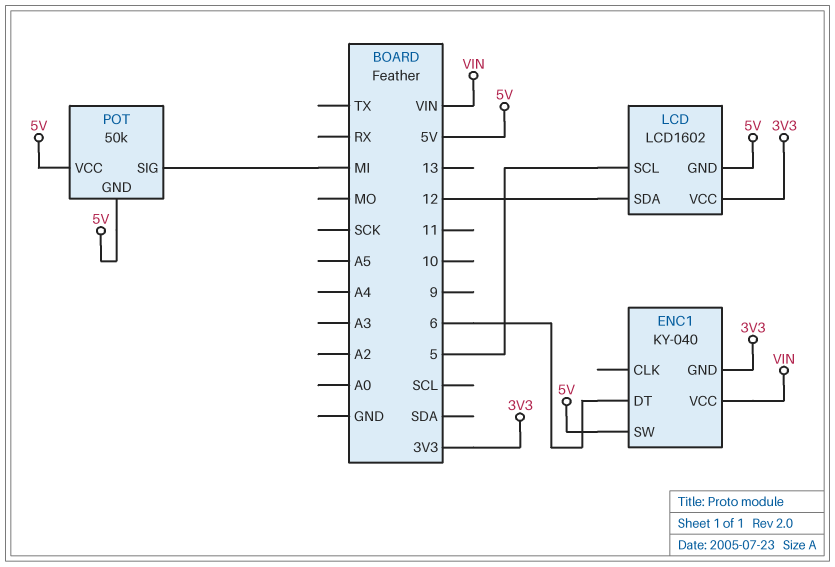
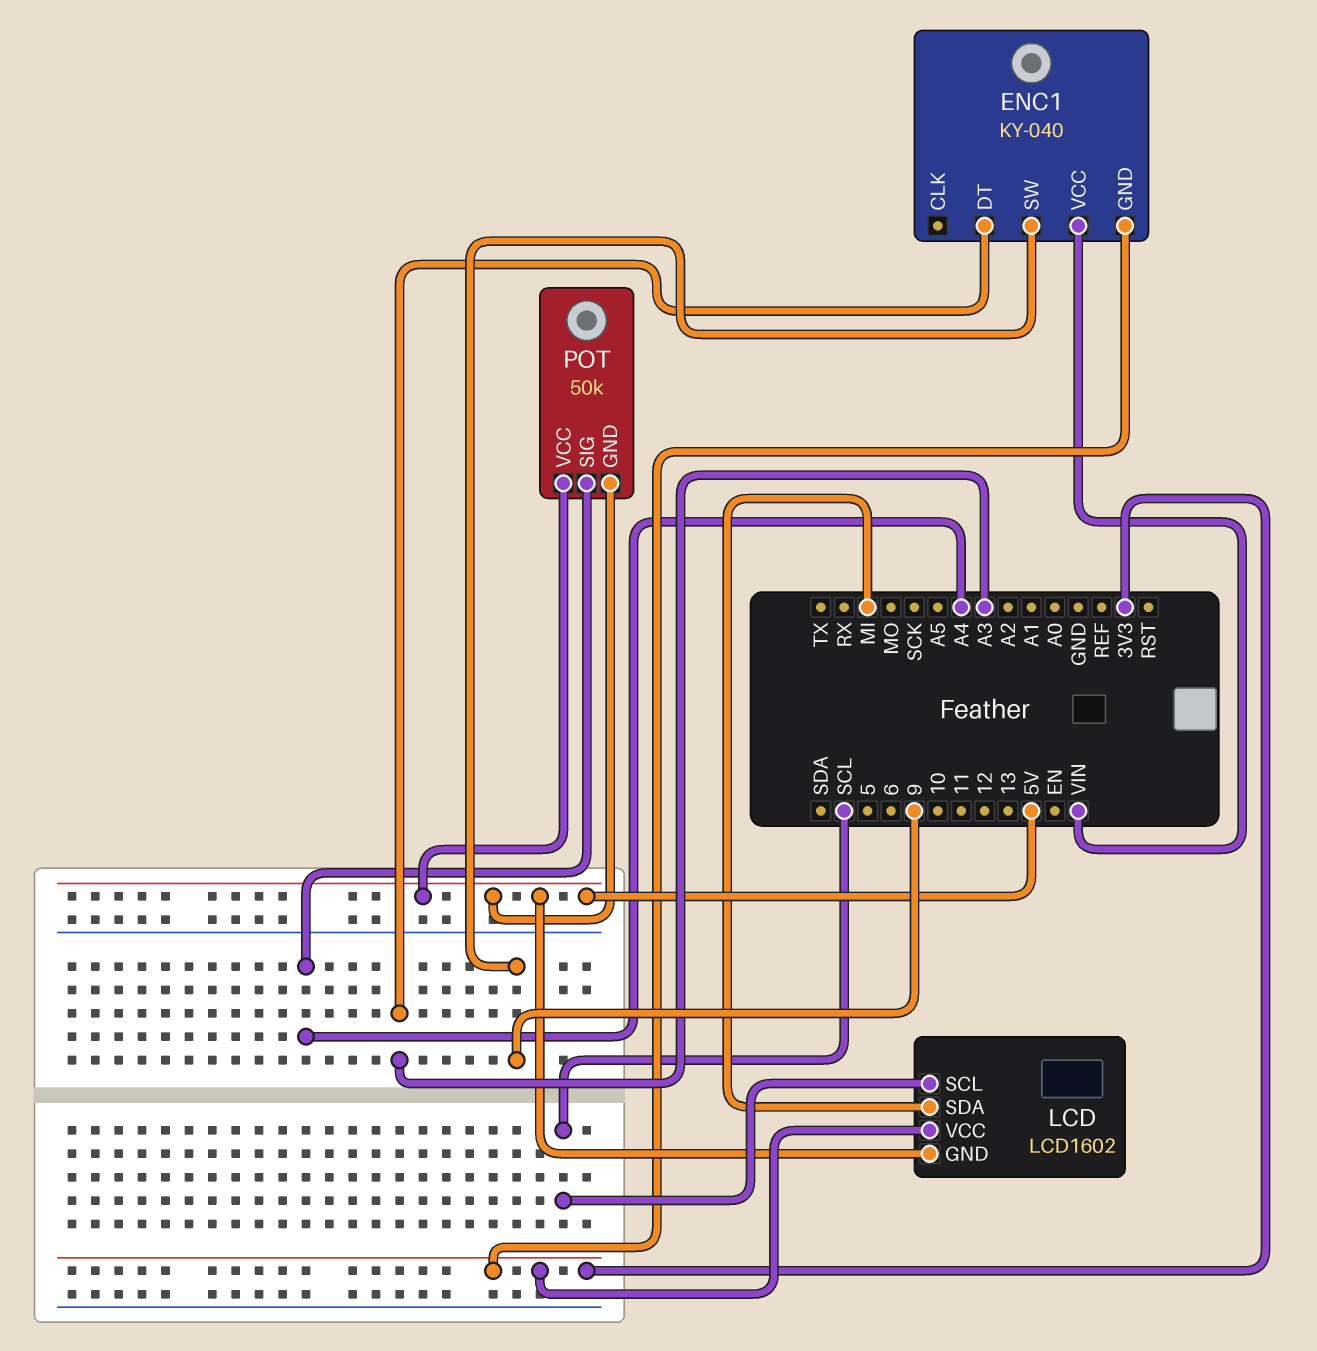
ENC1 pin DT: 6 -> A3
ENC1 pin SW: 5V -> 9
LCD pin SCL: 5 -> SCL
LCD pin SDA: 12 -> MI
POT pin SIG: MI -> A4

